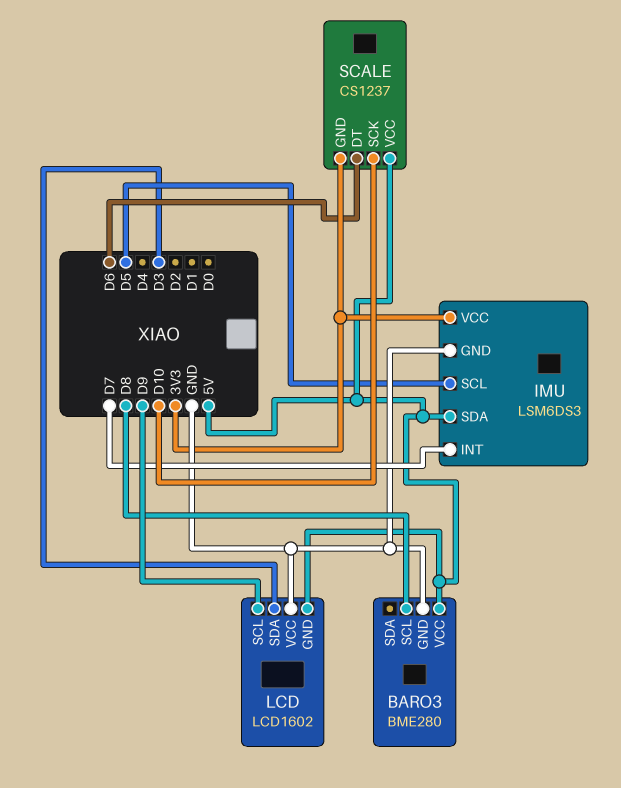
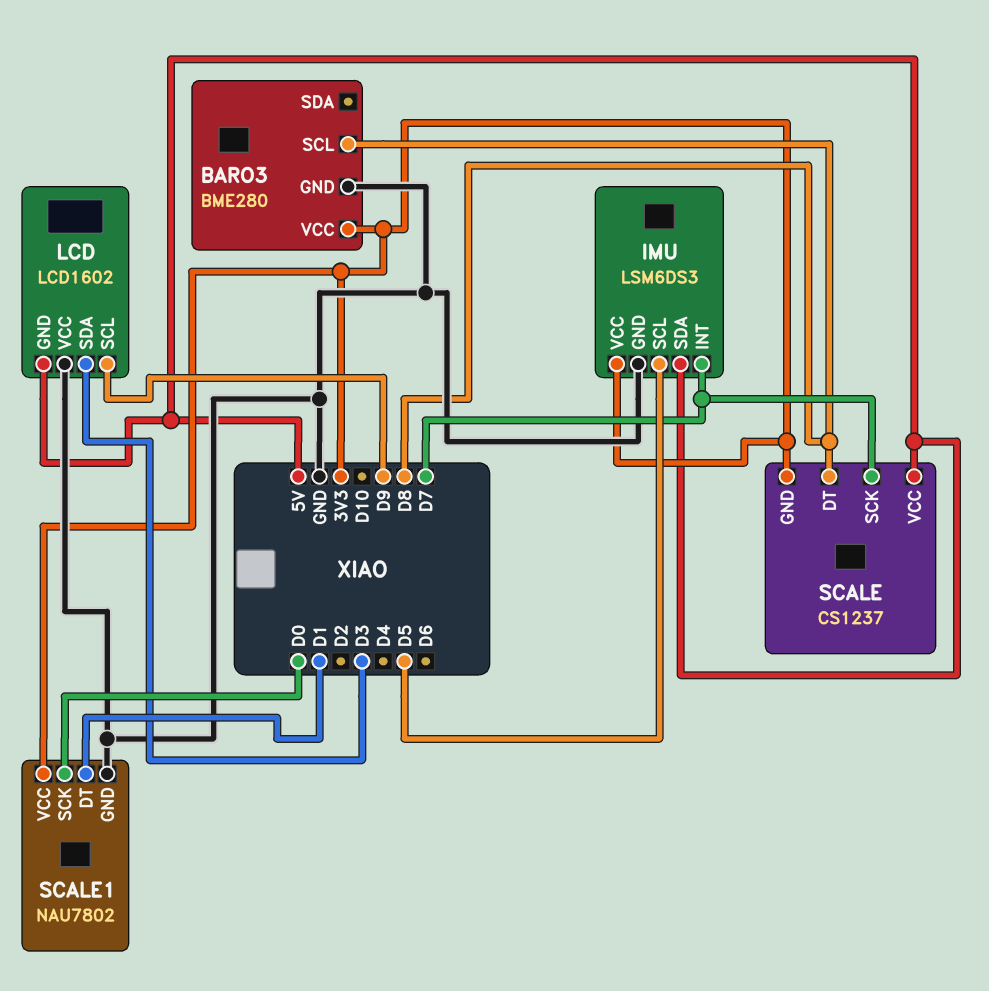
BARO3 pin VCC: 5V -> 3V3
SCALE pin DT: D6 -> D8
SCALE pin SCK: D10 -> D7
SCALE1: none -> NAU7802
SCALE1 pin DT: none -> D1
SCALE1 pin GND: none -> GND
SCALE1 pin SCK: none -> D0
SCALE1 pin VCC: none -> 3V3

